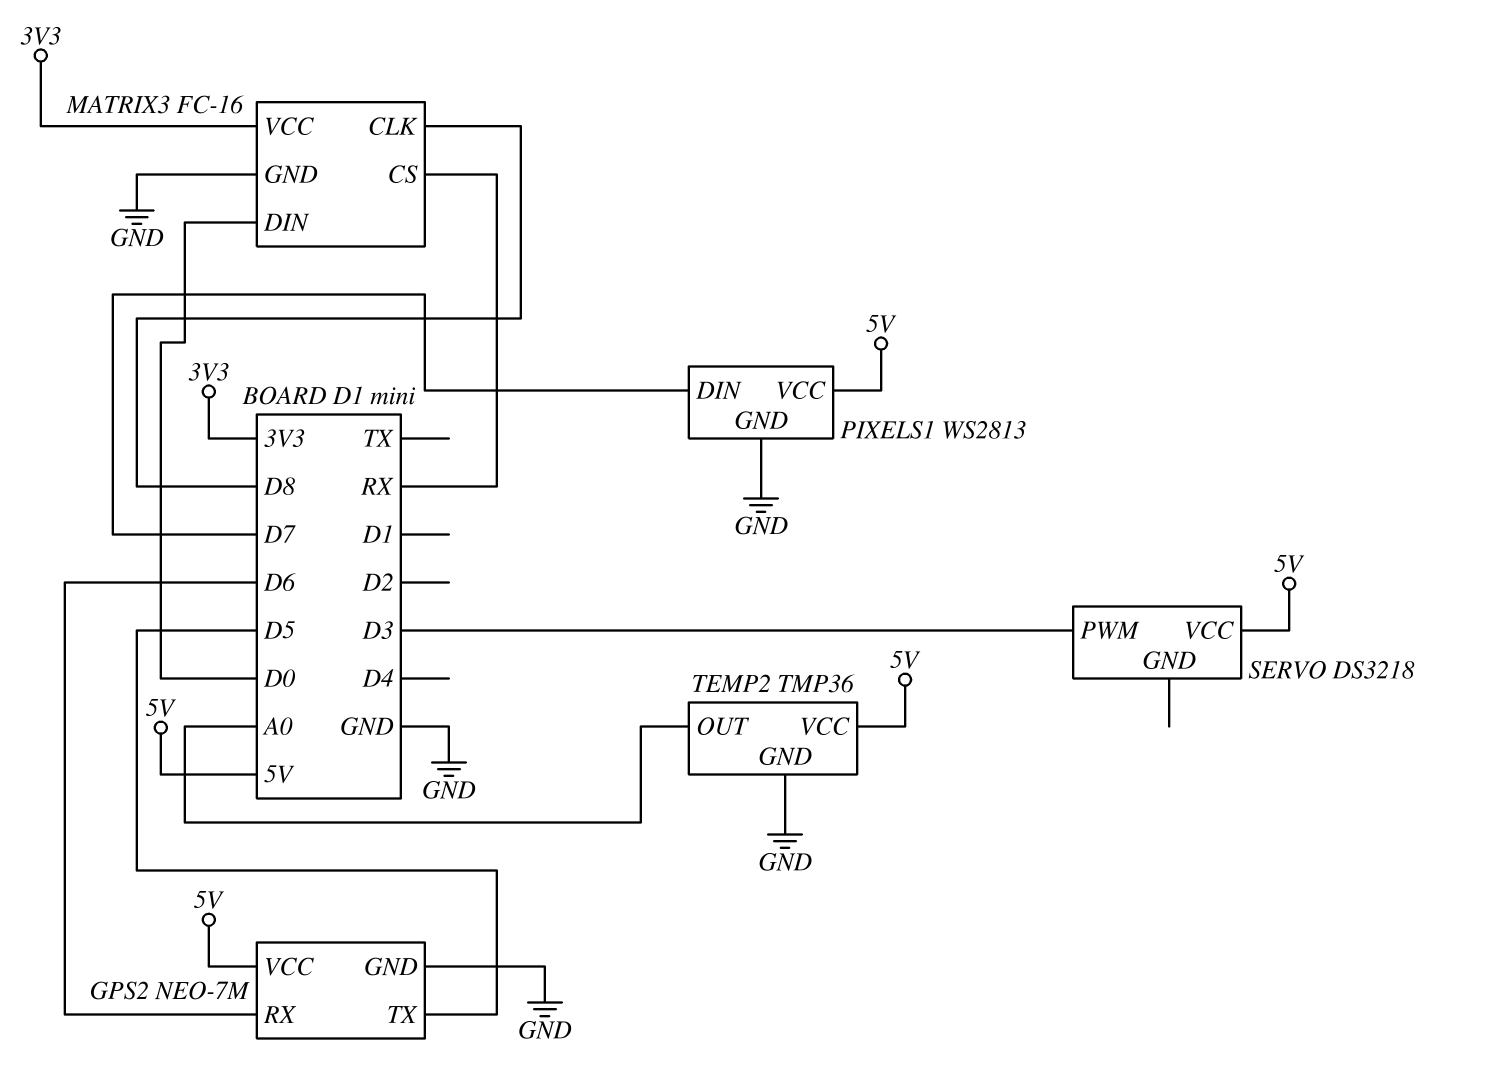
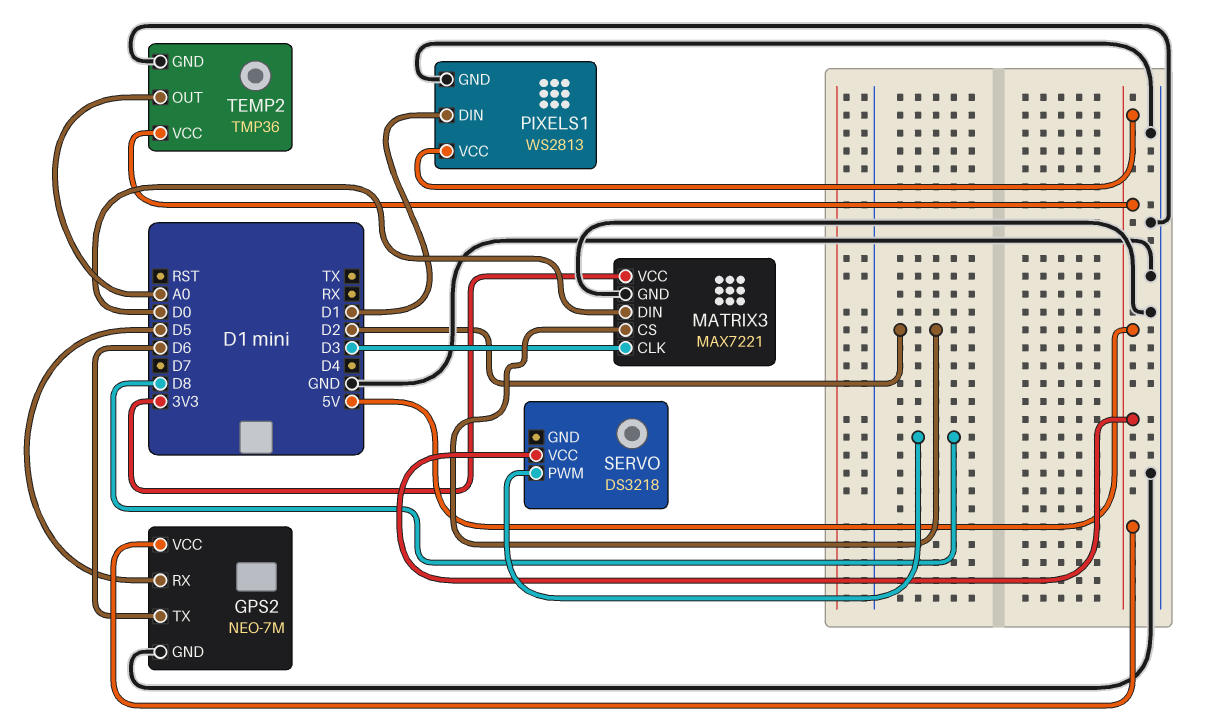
GPS2 pin RX: D6 -> D5
GPS2 pin TX: D5 -> D6
MATRIX3: FC-16 -> MAX7221
MATRIX3 pin CLK: D8 -> D3
MATRIX3 pin CS: RX -> D2
PIXELS1 pin DIN: D7 -> D1
SERVO pin PWM: D3 -> D8

